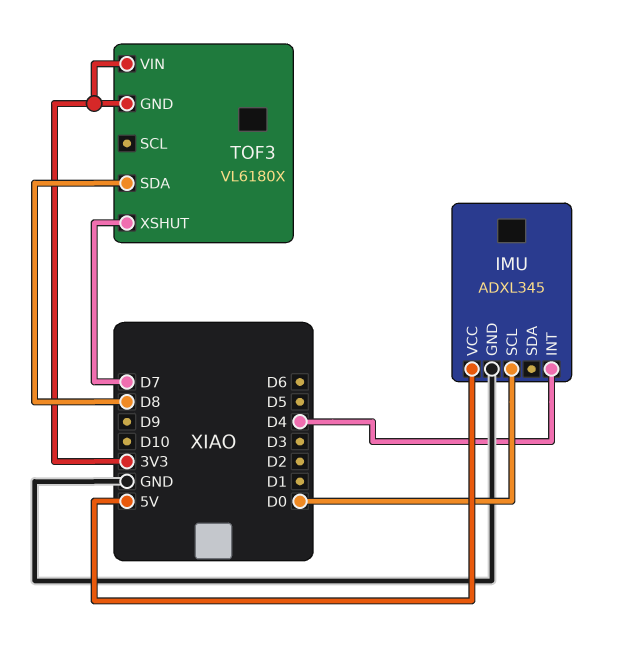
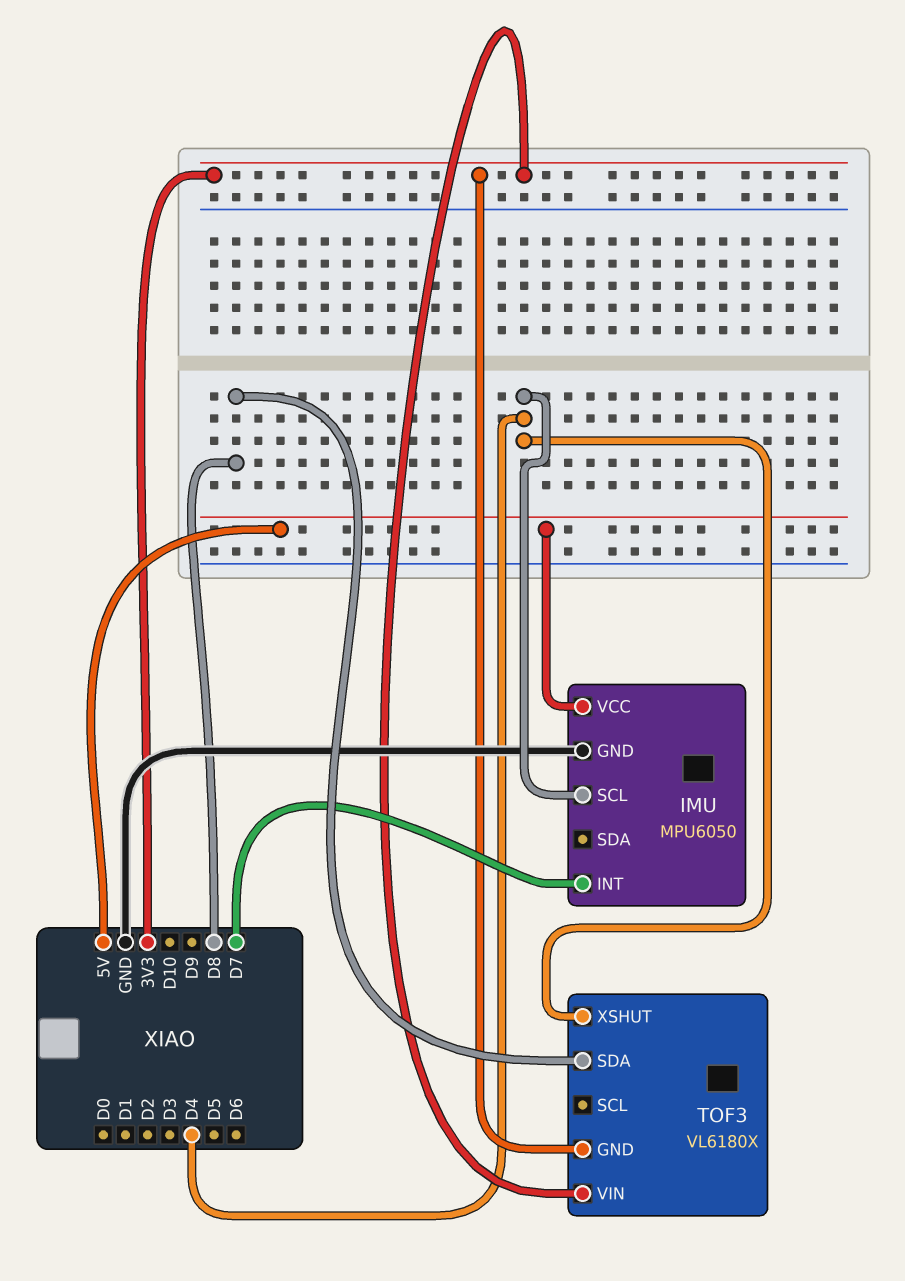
IMU: ADXL345 -> MPU6050
IMU pin INT: D4 -> D7
IMU pin SCL: D0 -> D4
TOF3 pin XSHUT: D7 -> D4

